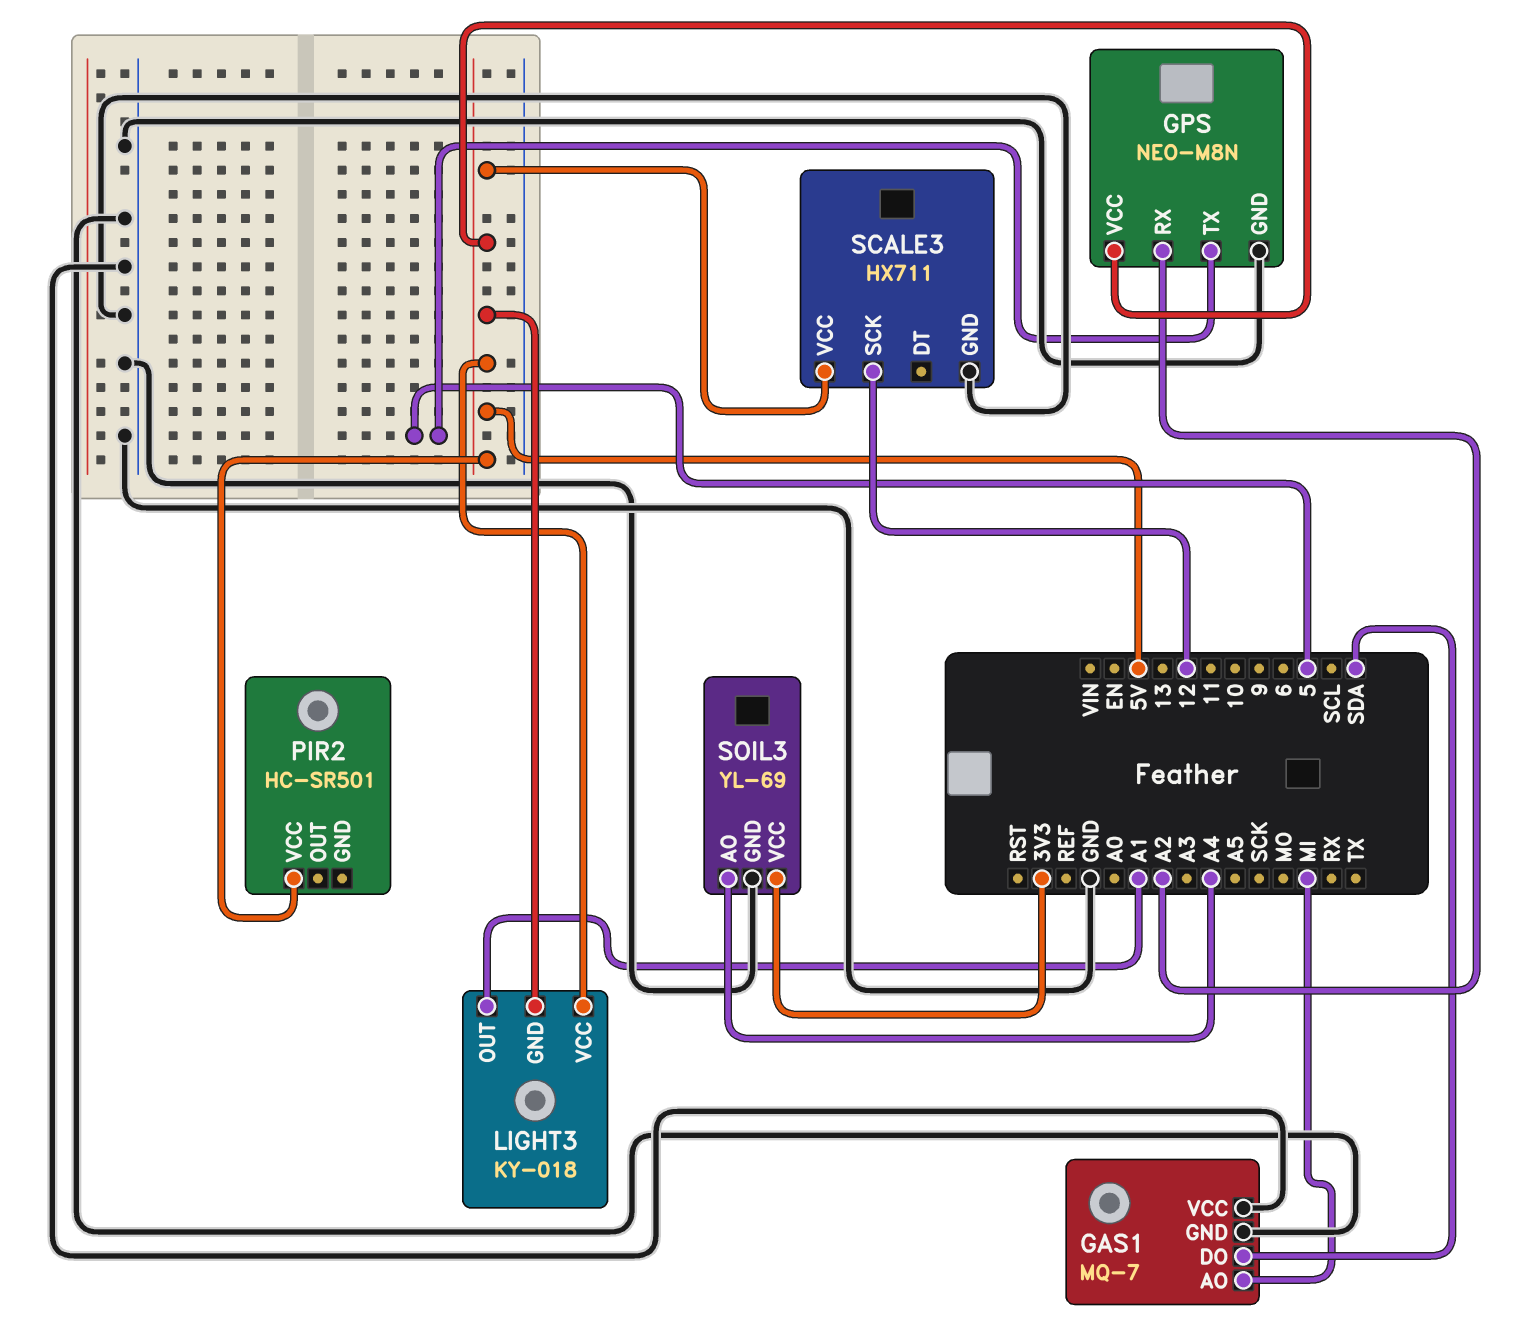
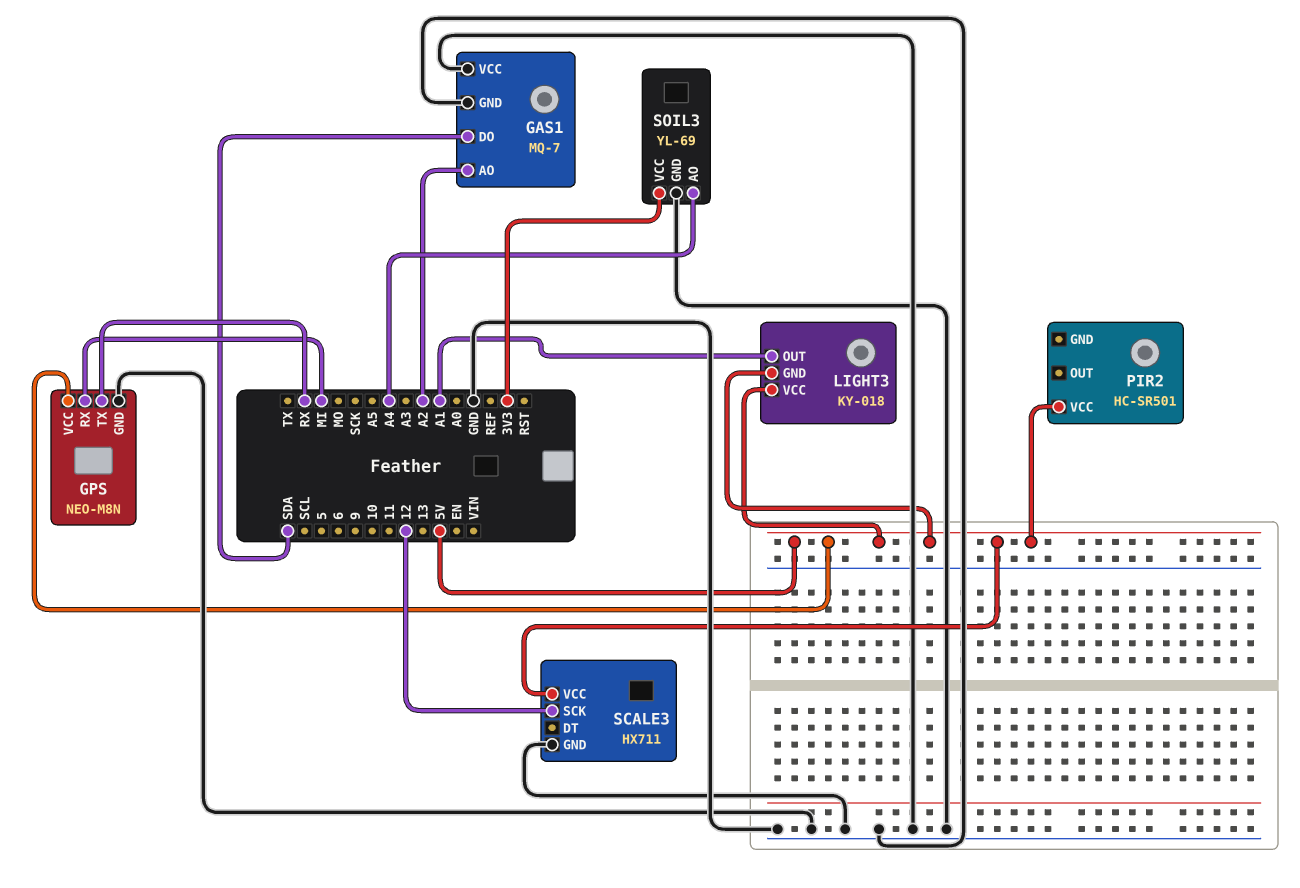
GAS1 pin AO: MI -> A2
GPS pin RX: A2 -> MI
GPS pin TX: 5 -> RX

